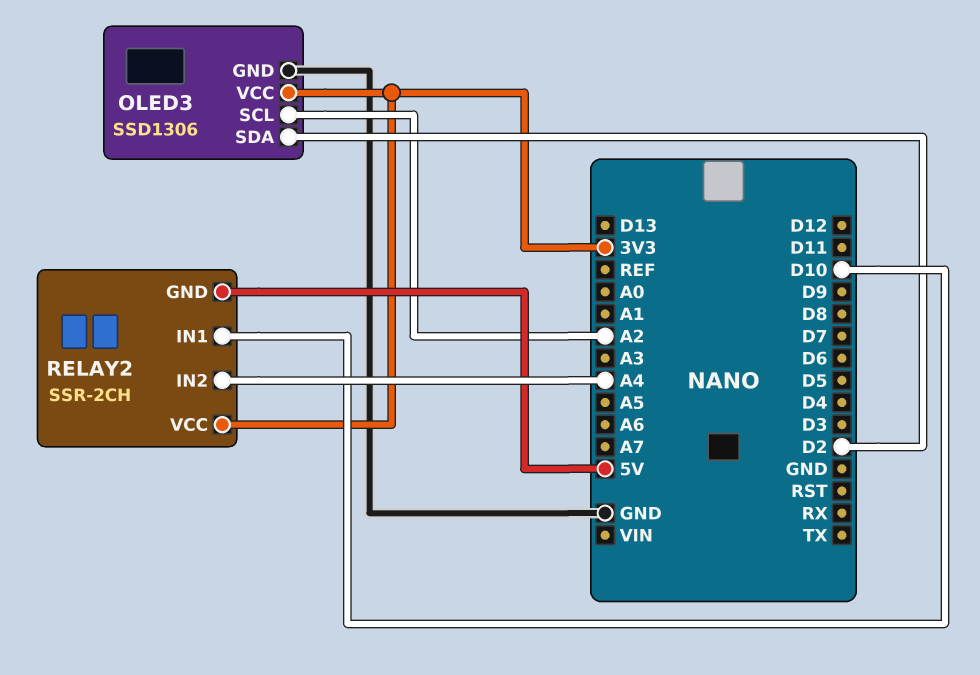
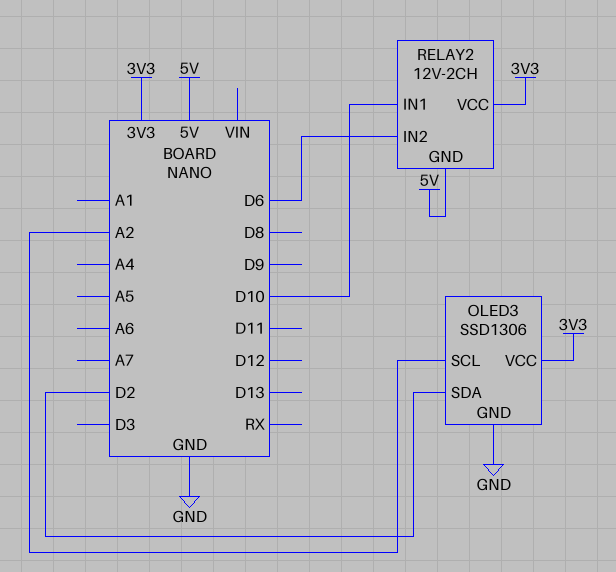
RELAY2: SSR-2CH -> 12V-2CH
RELAY2 pin IN2: A4 -> D6

